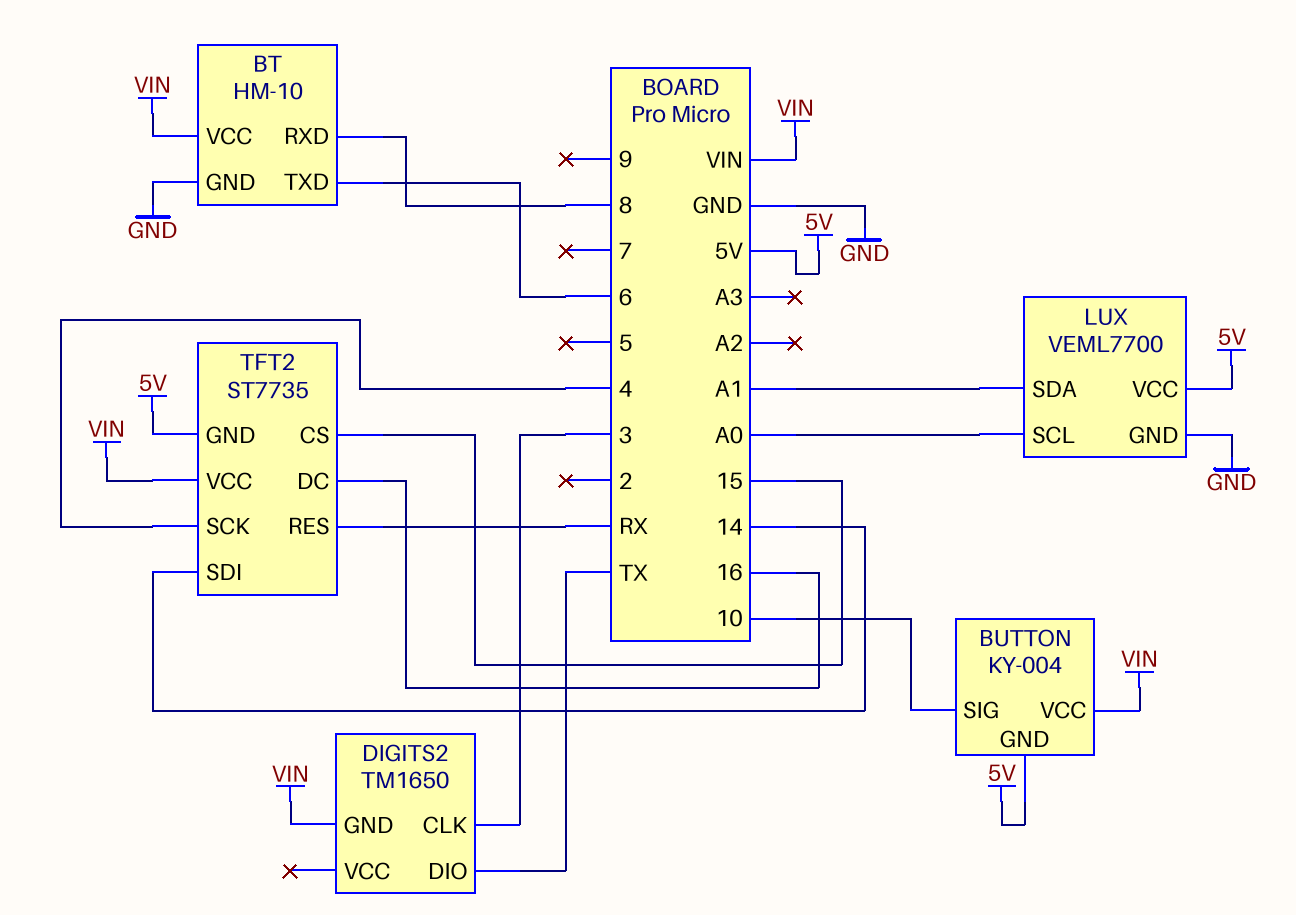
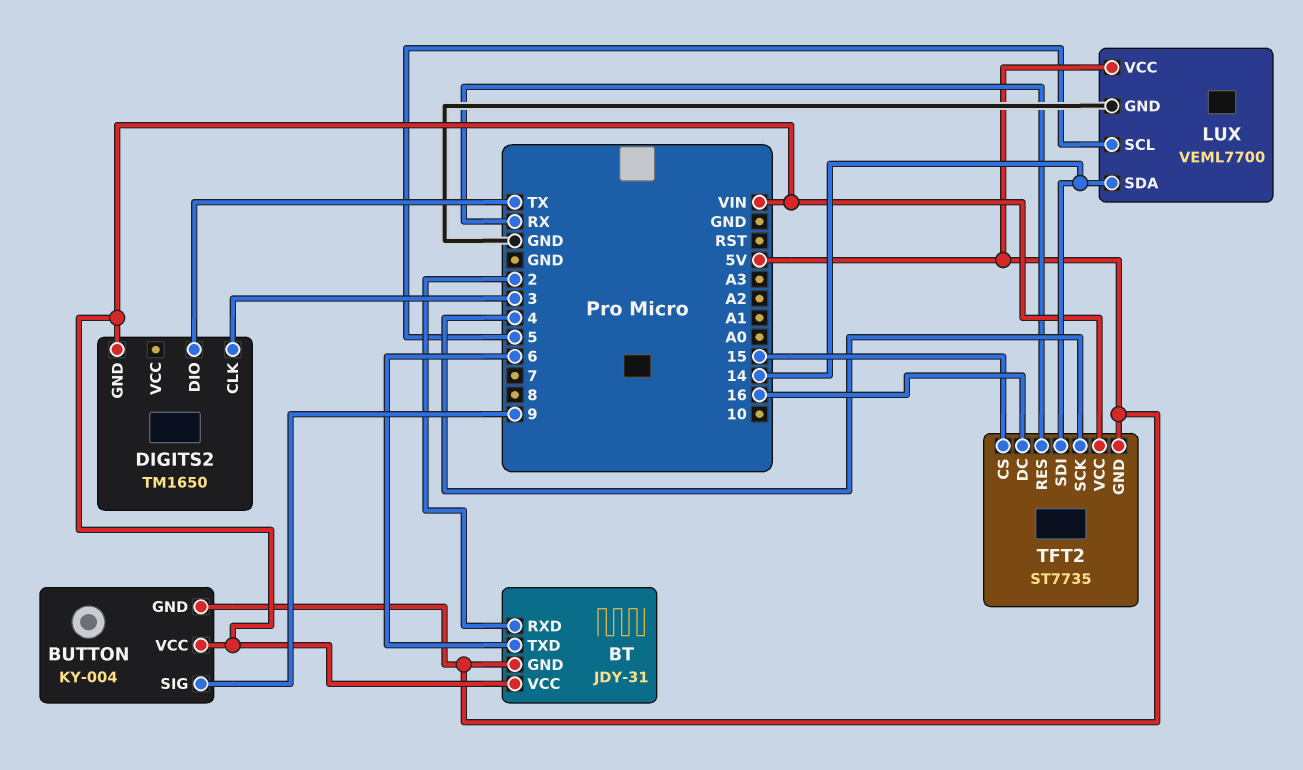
BT: HM-10 -> JDY-31
BT pin GND: GND -> 5V
BT pin RXD: 8 -> 2
BUTTON pin SIG: 10 -> 9
LUX pin SCL: A0 -> 5
LUX pin SDA: A1 -> 14

